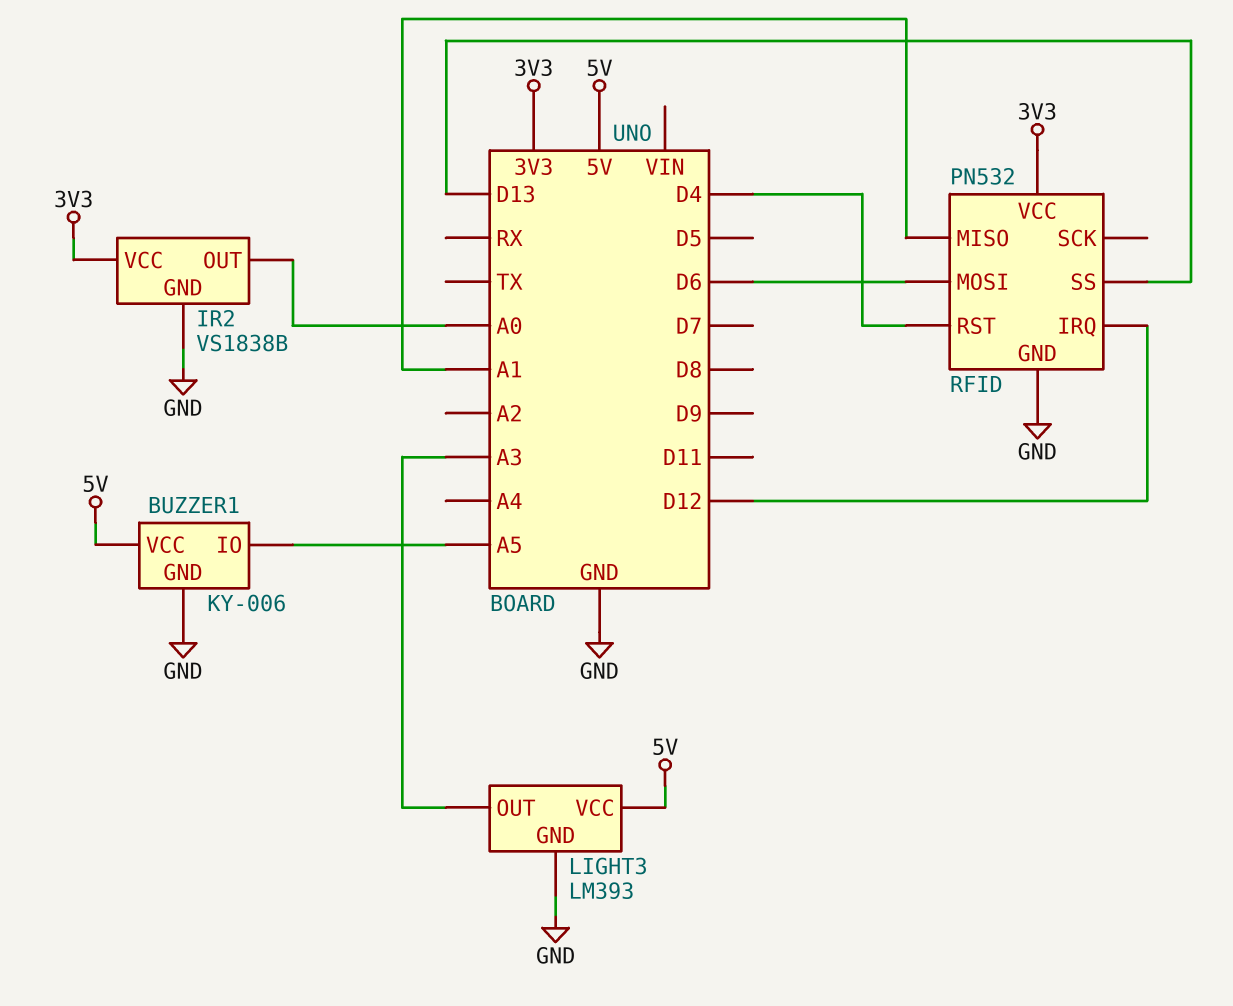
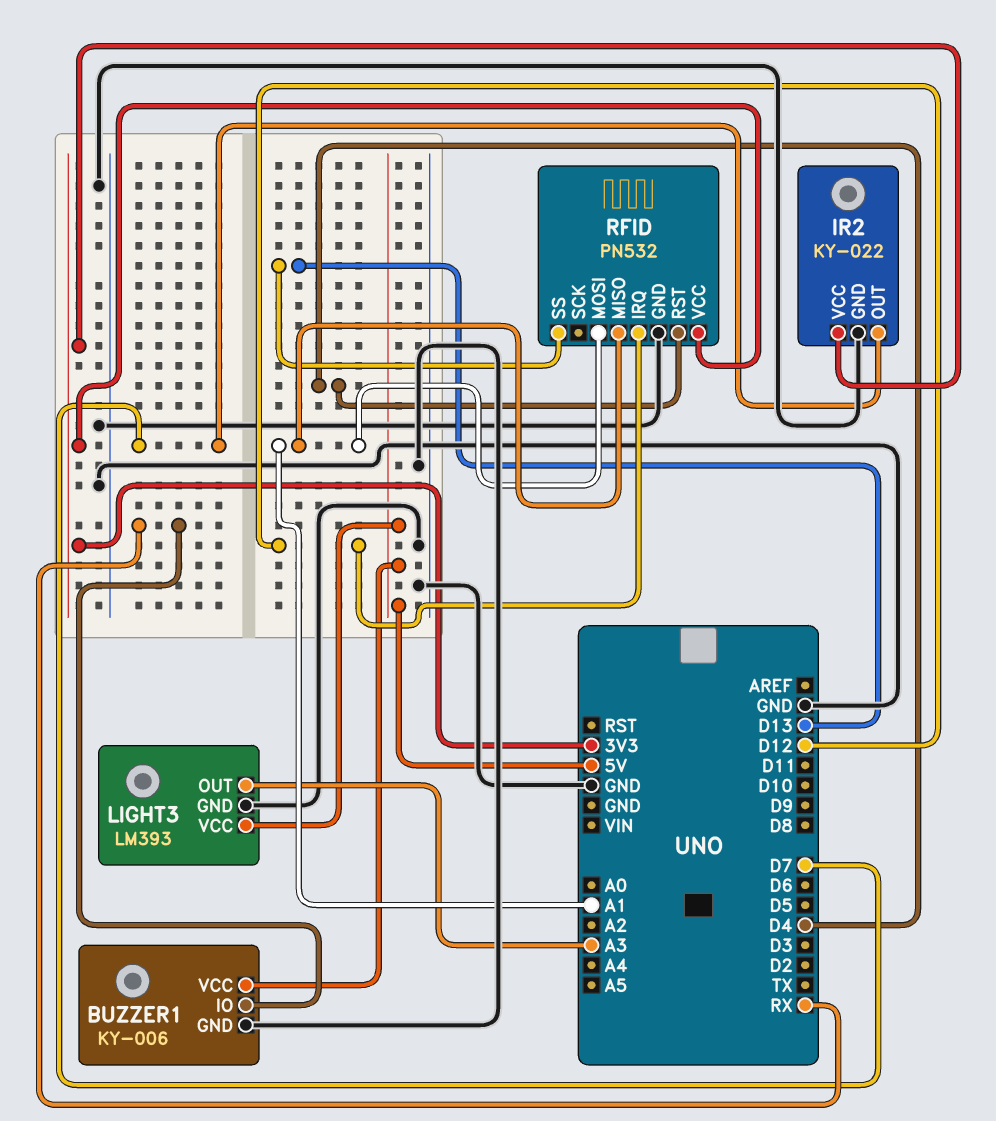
BUZZER1 pin IO: A5 -> RX
IR2: VS1838B -> KY-022
IR2 pin OUT: A0 -> D7
RFID pin MOSI: D6 -> A1

